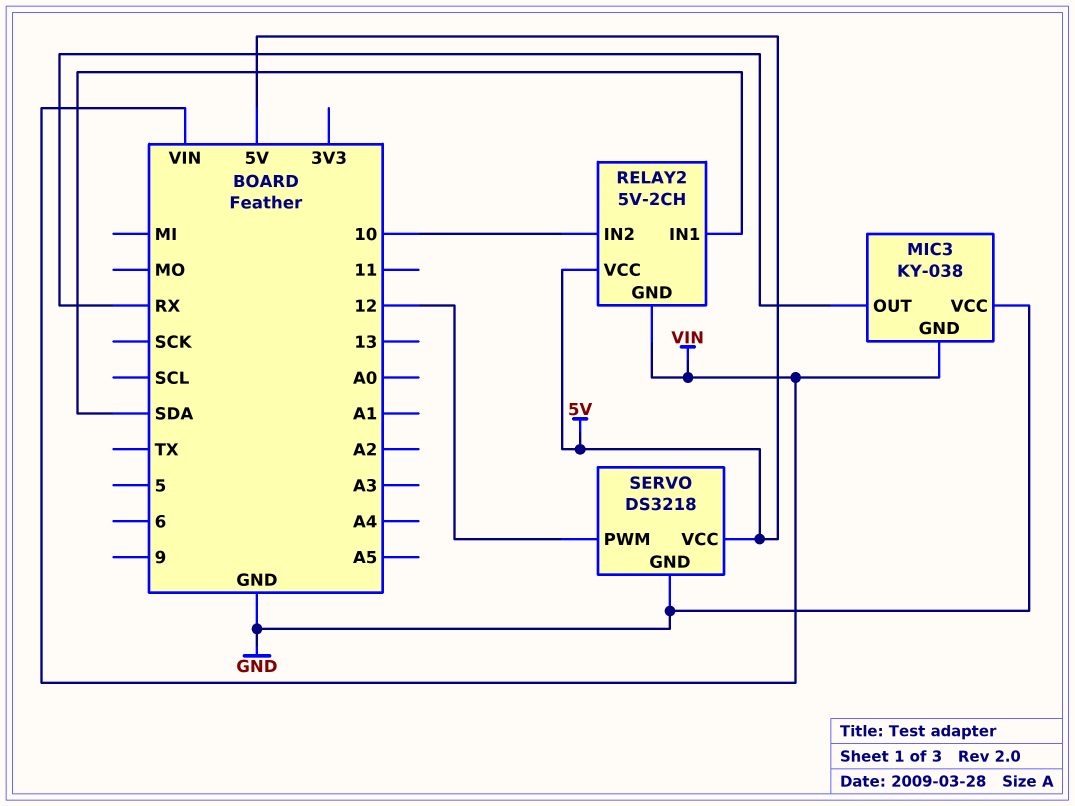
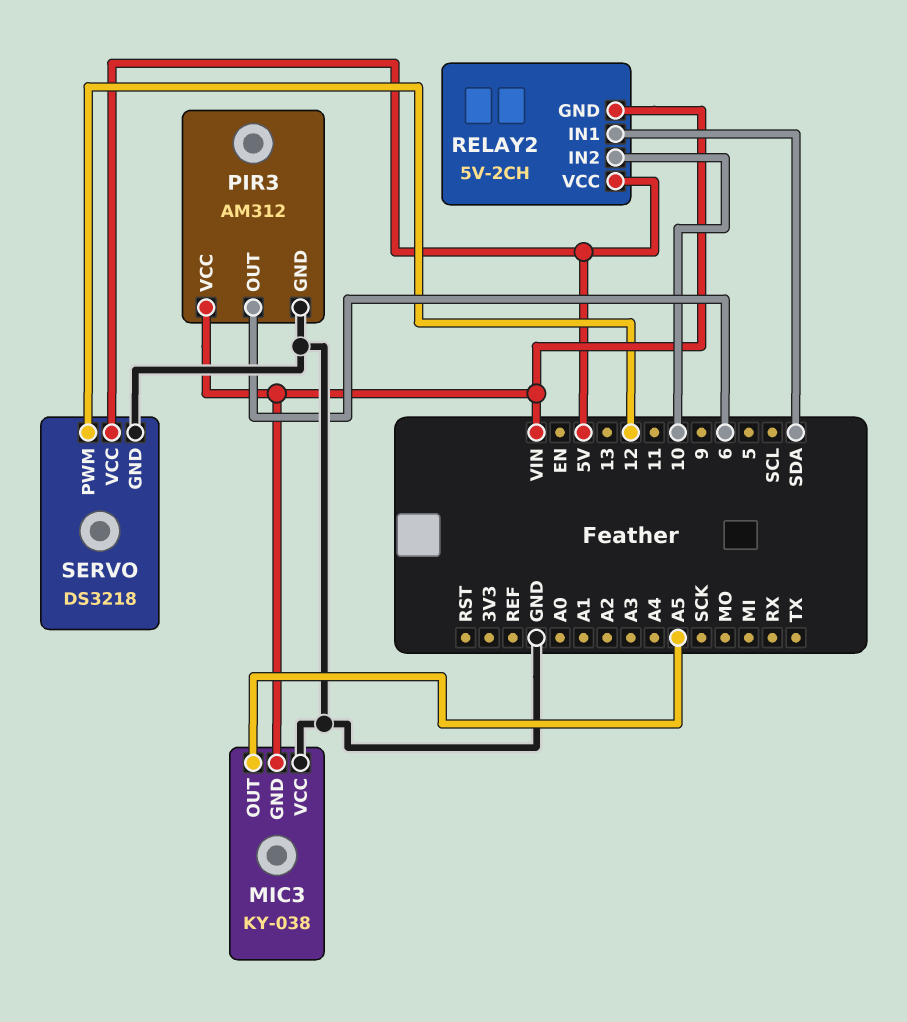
MIC3 pin OUT: RX -> A5
PIR3: none -> AM312
PIR3 pin GND: none -> GND
PIR3 pin OUT: none -> 6
PIR3 pin VCC: none -> VIN

